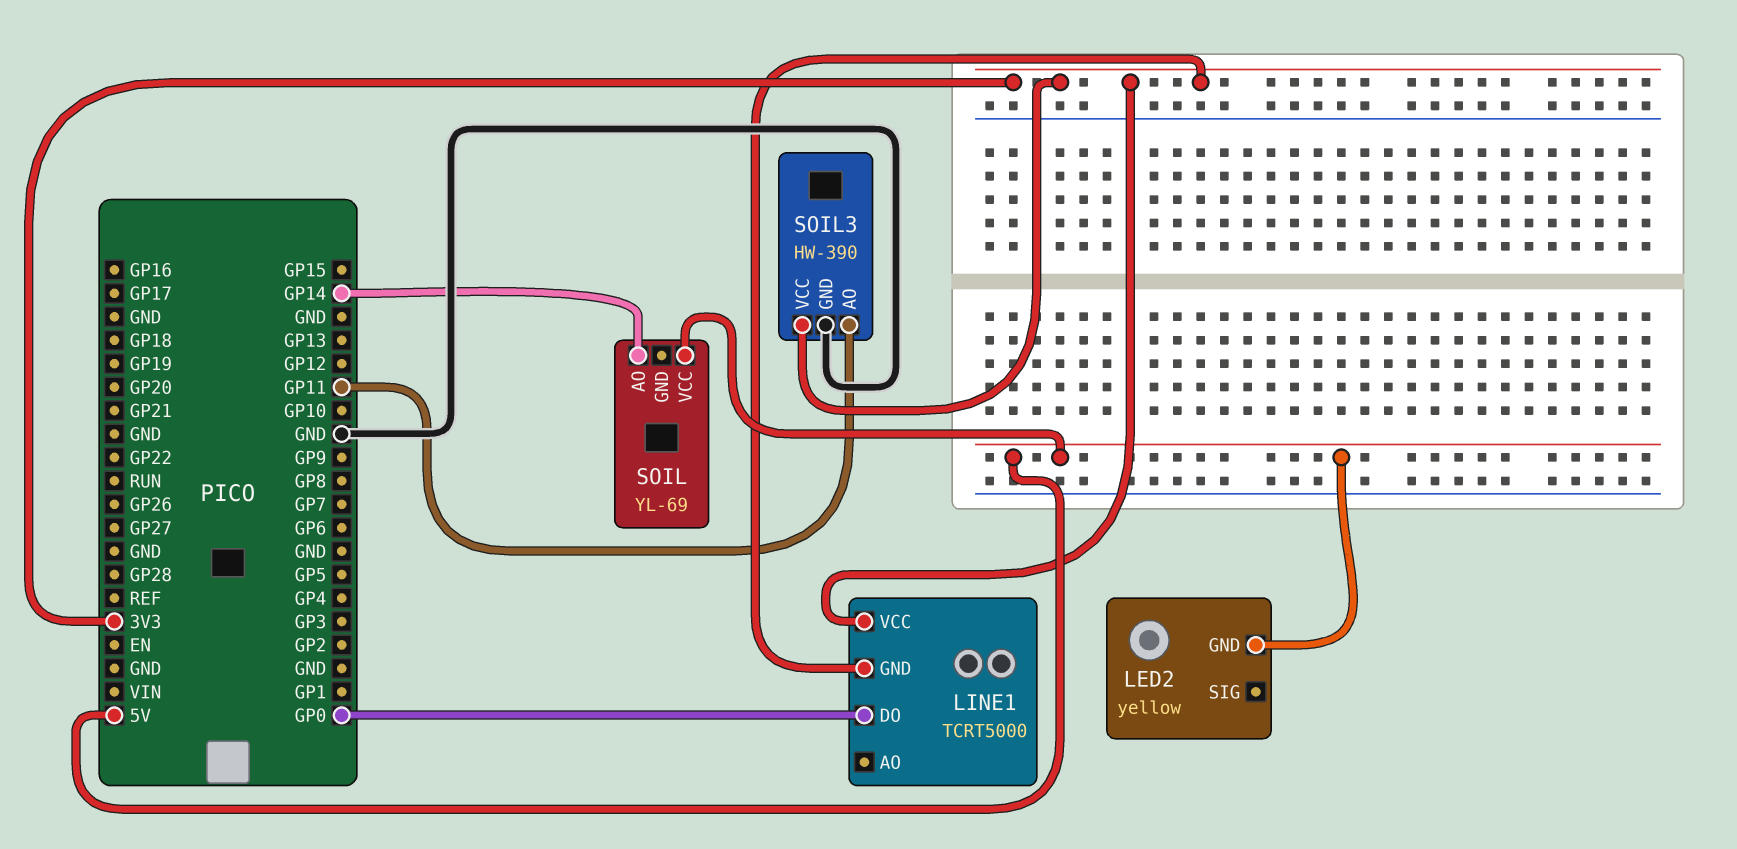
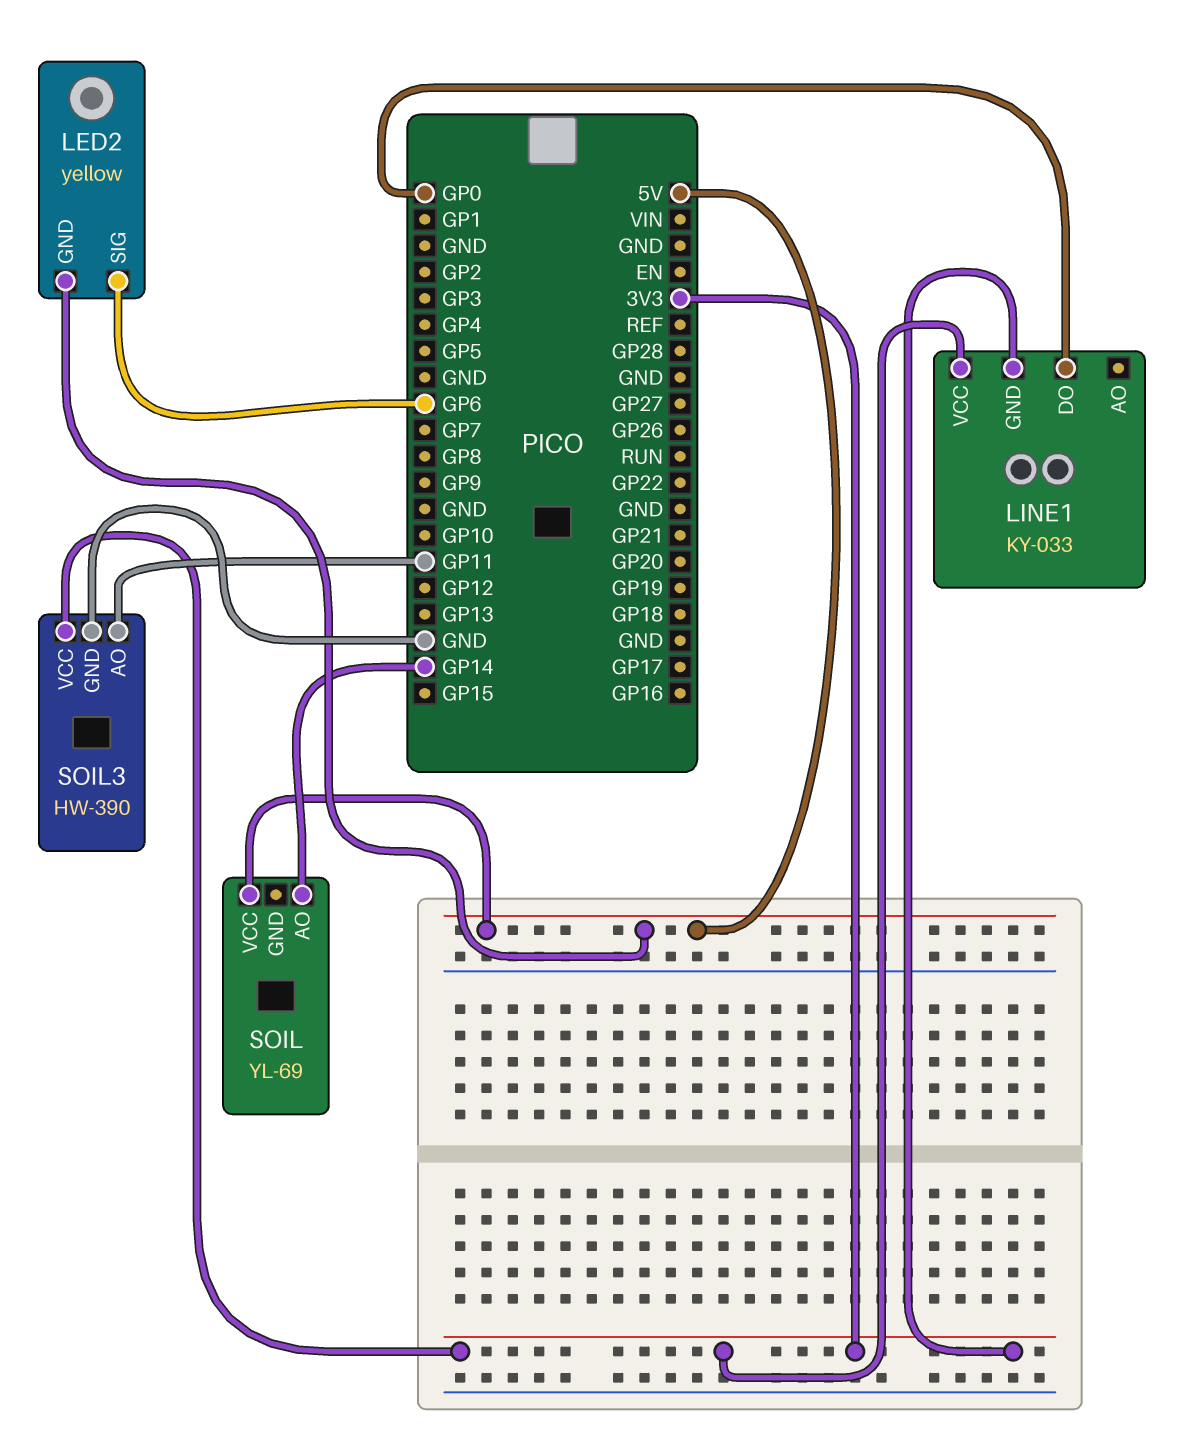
LED2 pin SIG: none -> GP6
LINE1: TCRT5000 -> KY-033

